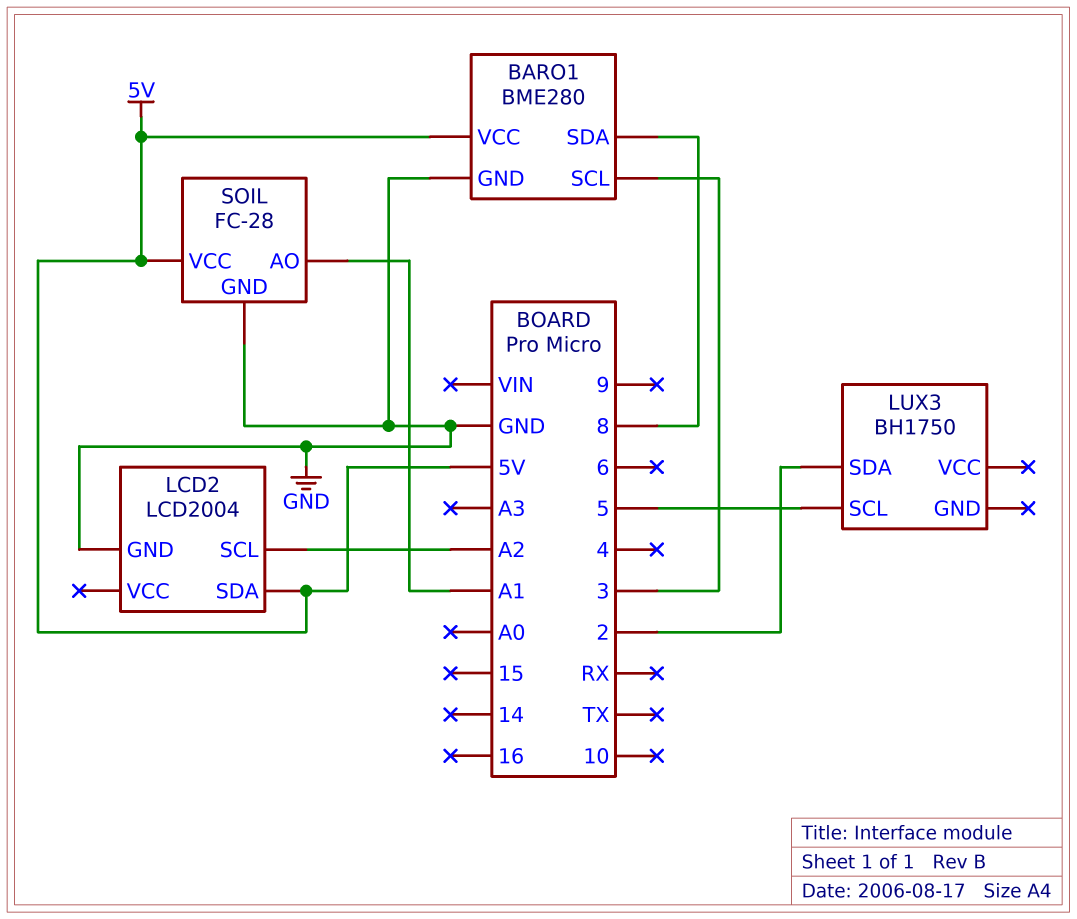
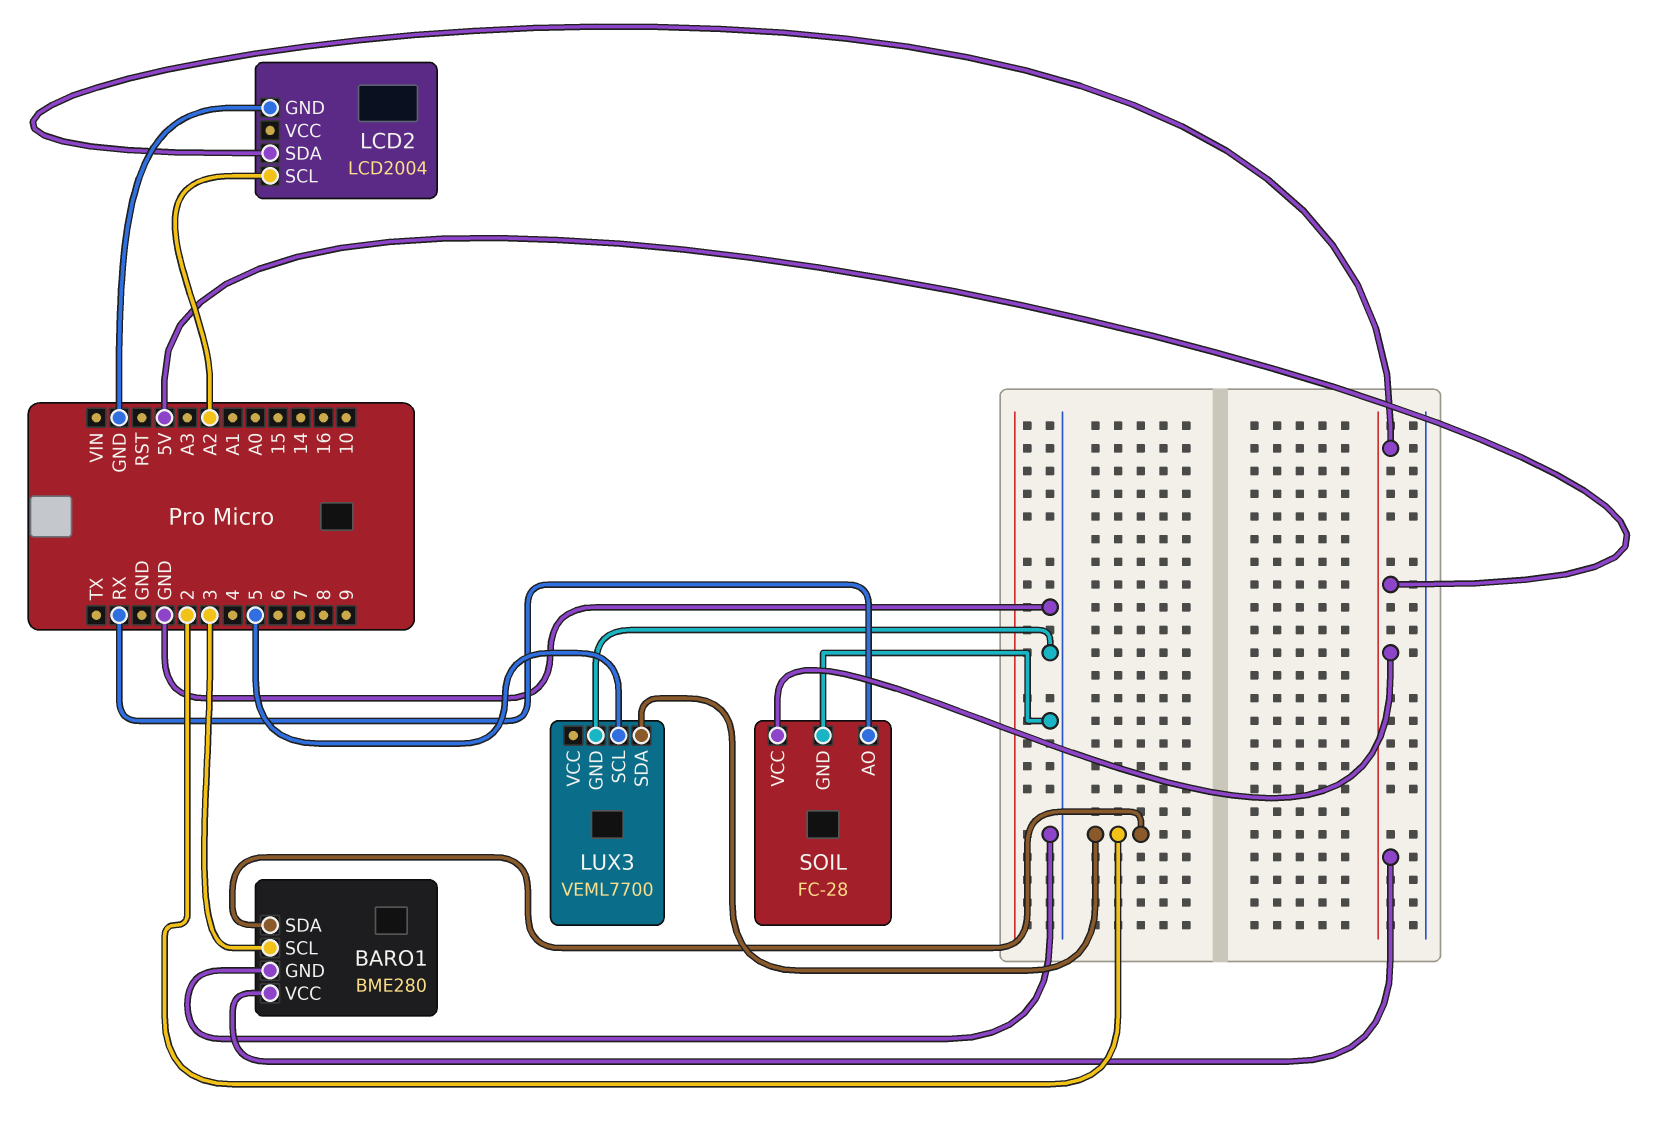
BARO1 pin SDA: 8 -> 2
LUX3: BH1750 -> VEML7700
LUX3 pin GND: none -> GND
SOIL pin AO: A1 -> RX

